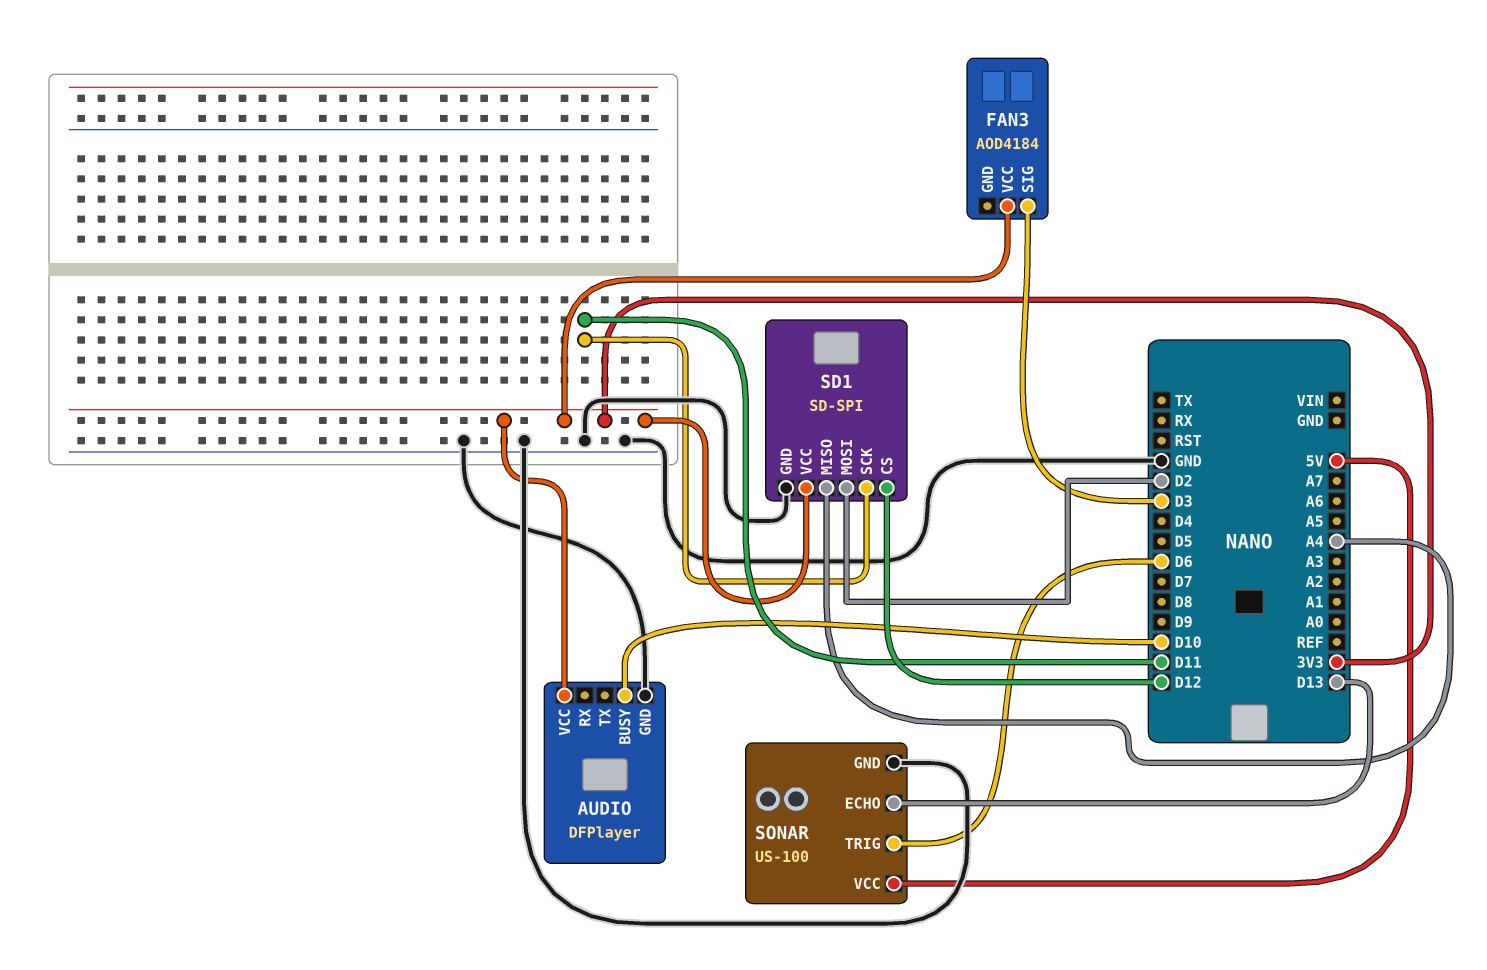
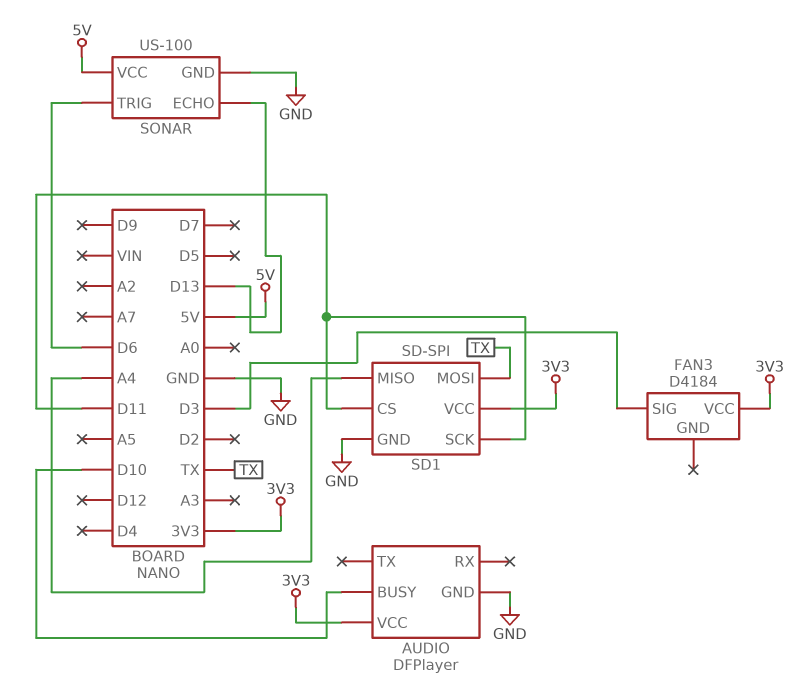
FAN3: AOD4184 -> D4184
SD1 pin CS: D12 -> D11
SD1 pin MOSI: D2 -> TX

